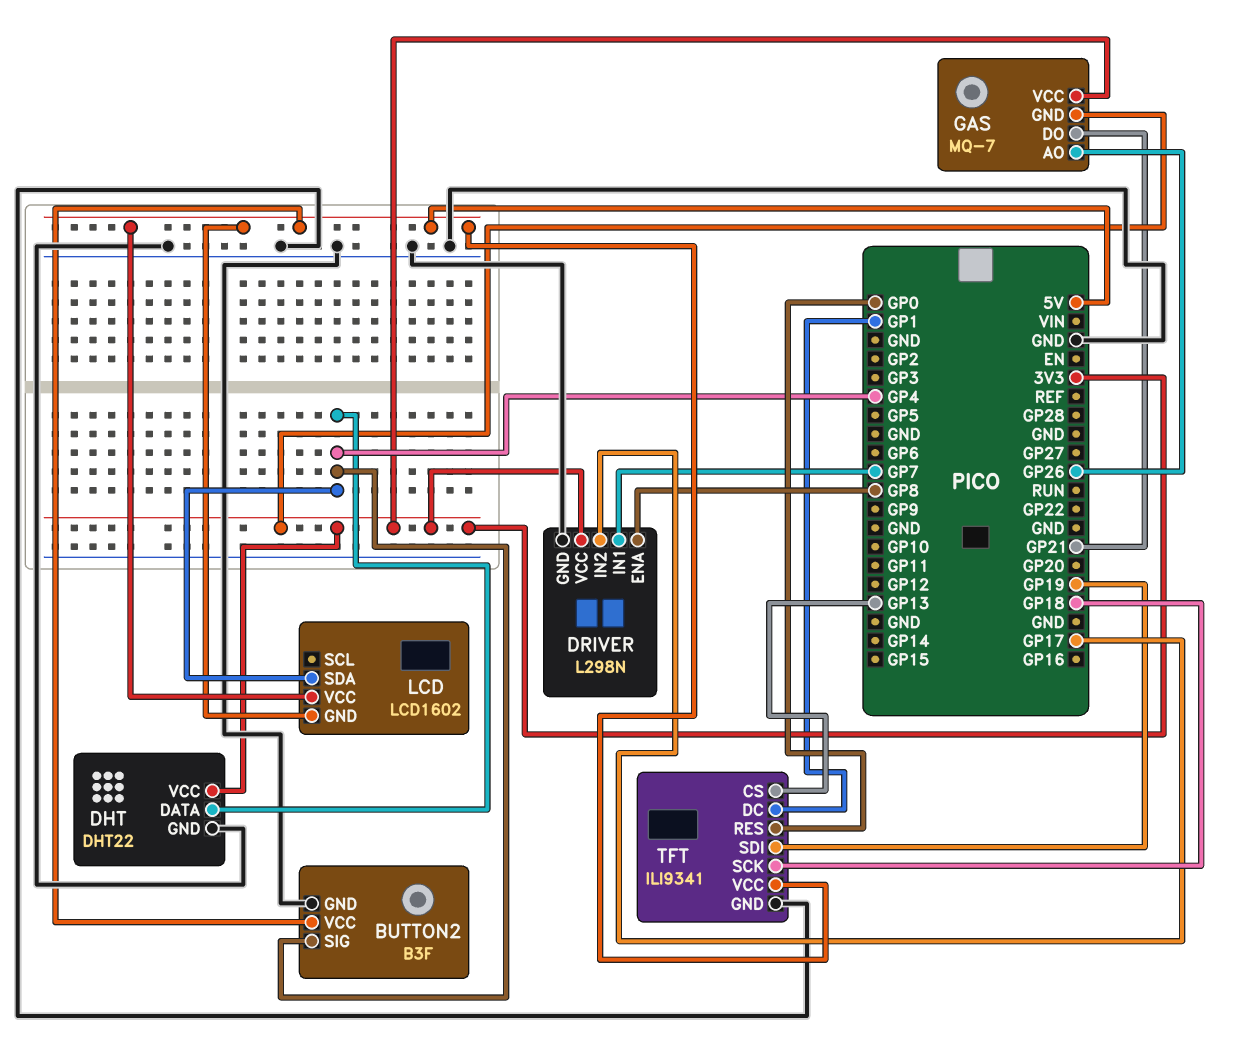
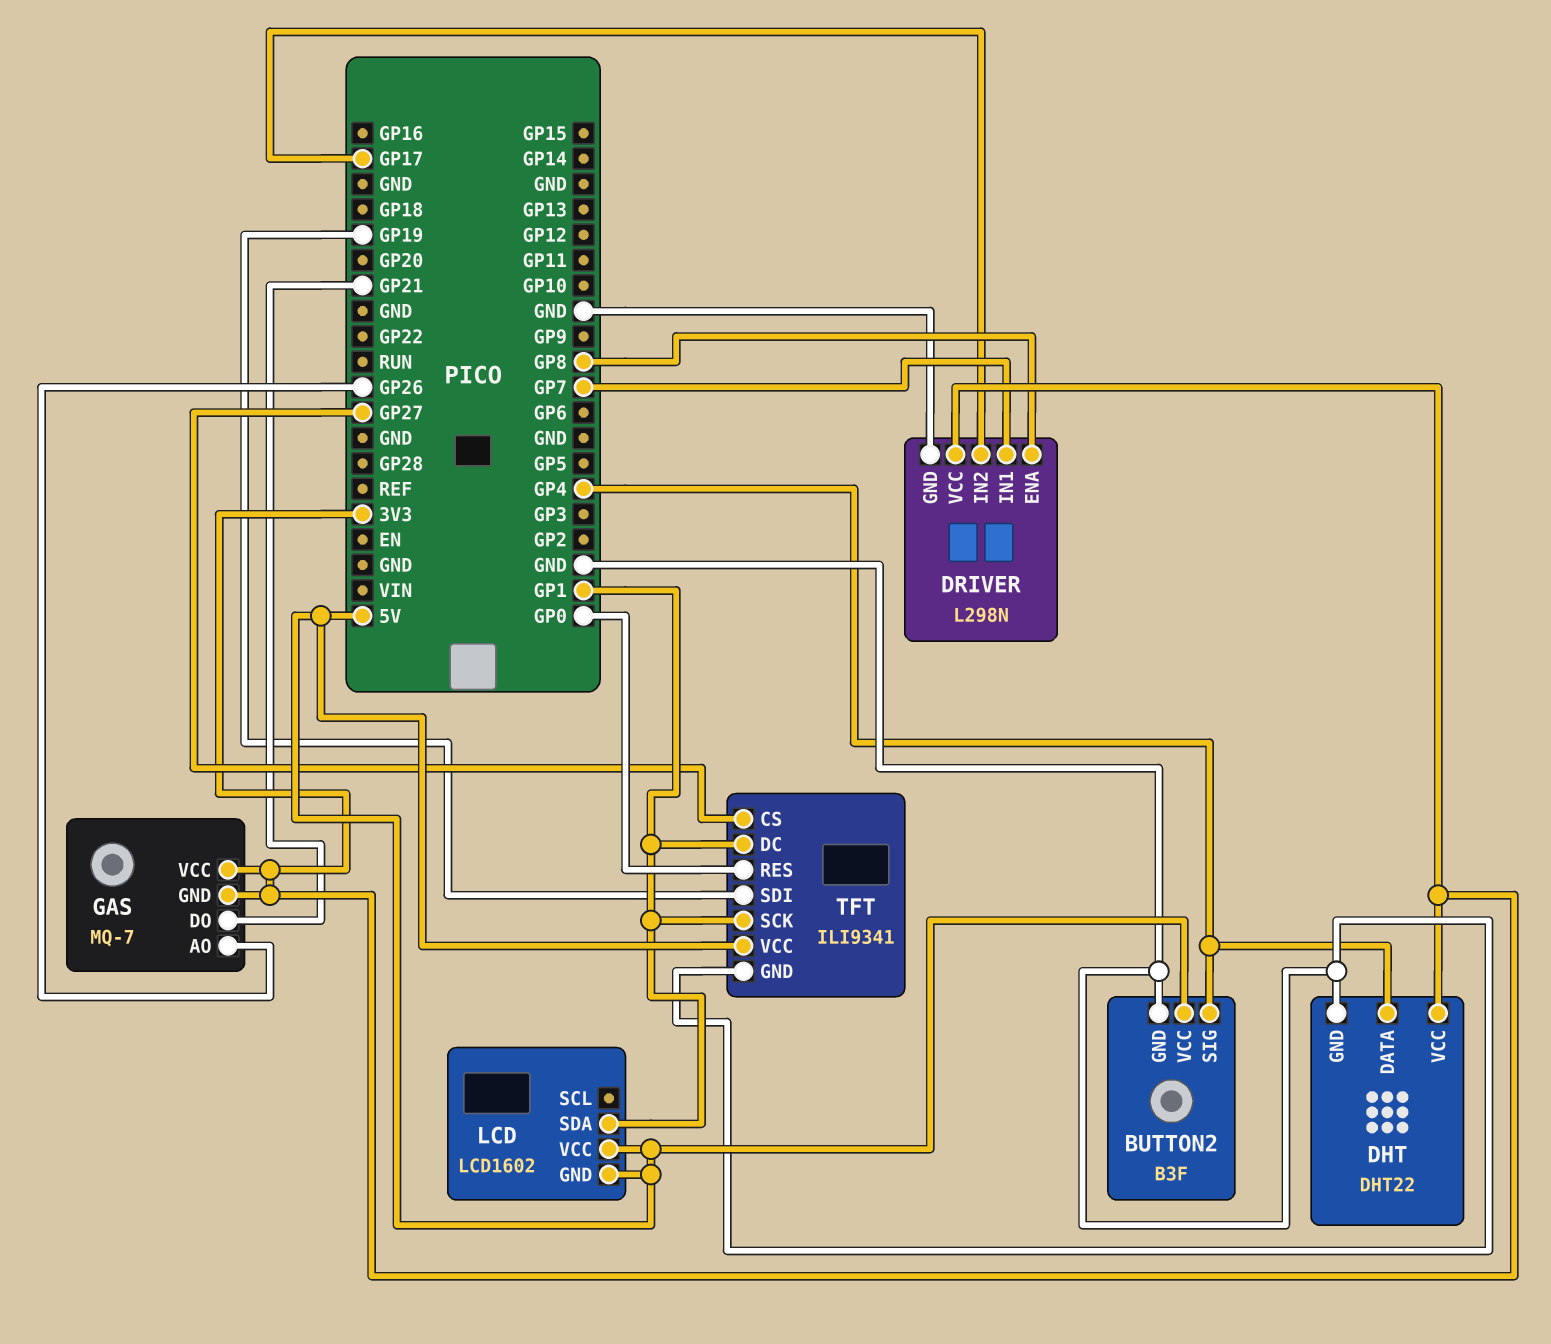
LCD pin SDA: GP4 -> GP1
TFT pin CS: GP13 -> GP27
TFT pin SCK: GP18 -> GP1

